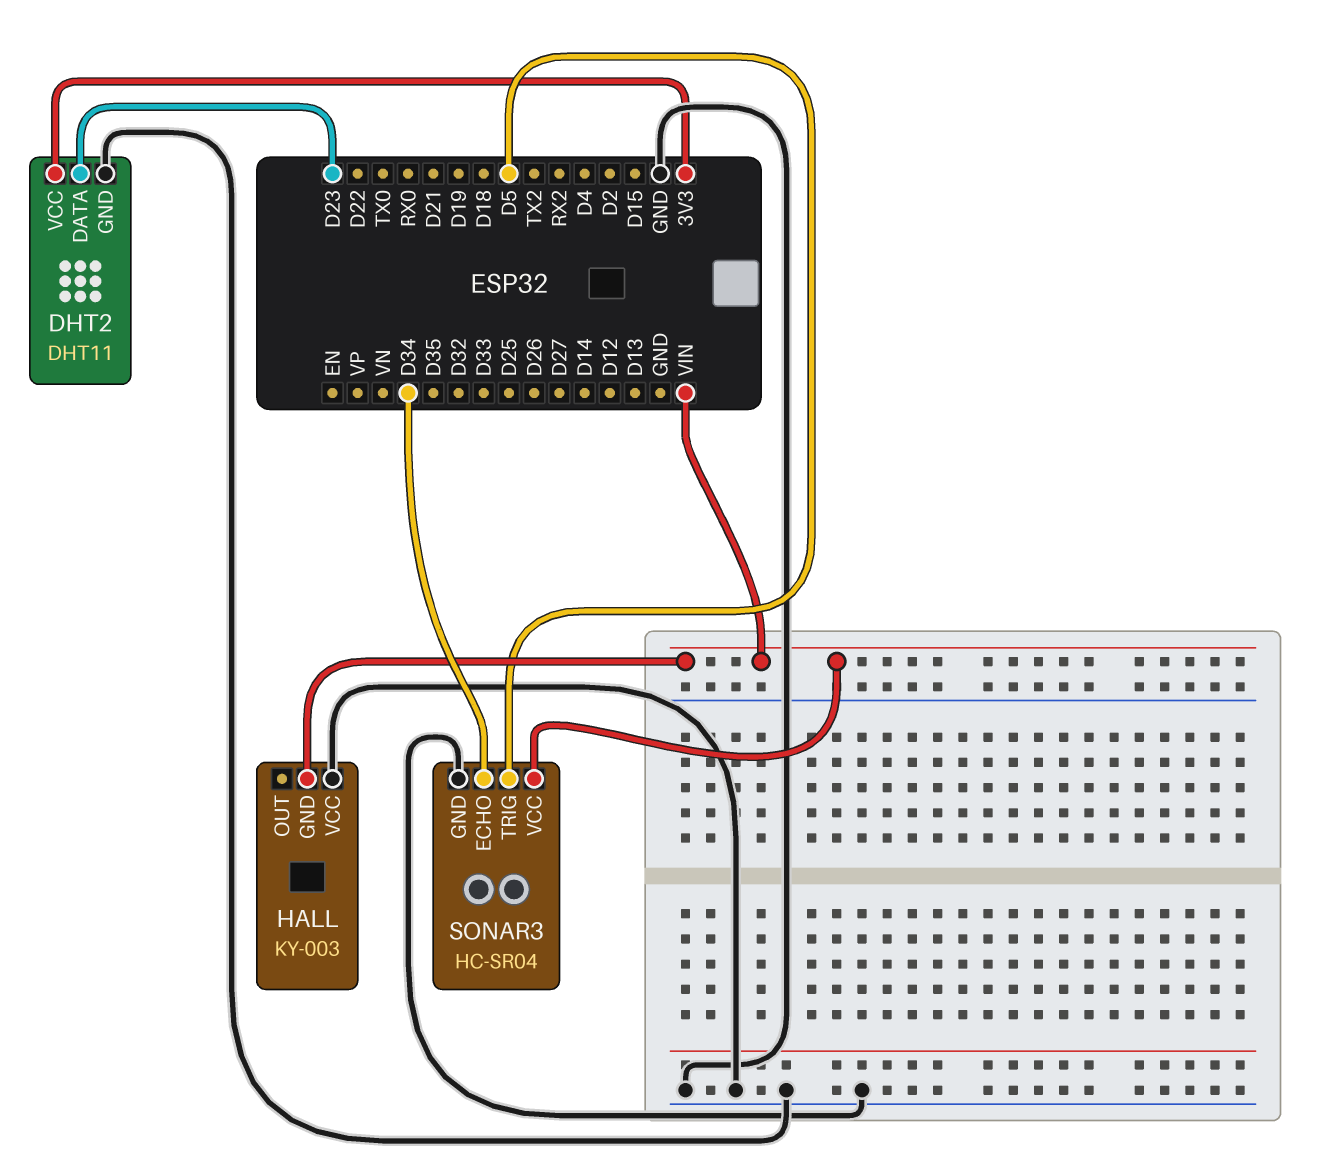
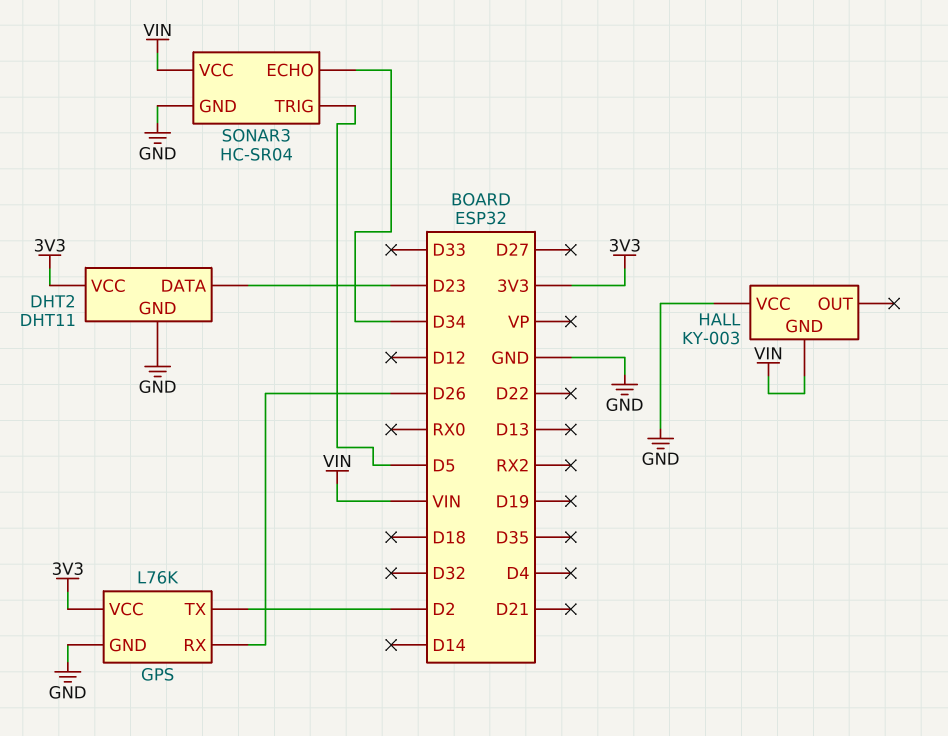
GPS: none -> L76K
GPS pin GND: none -> GND
GPS pin RX: none -> D26
GPS pin TX: none -> D2
GPS pin VCC: none -> 3V3

